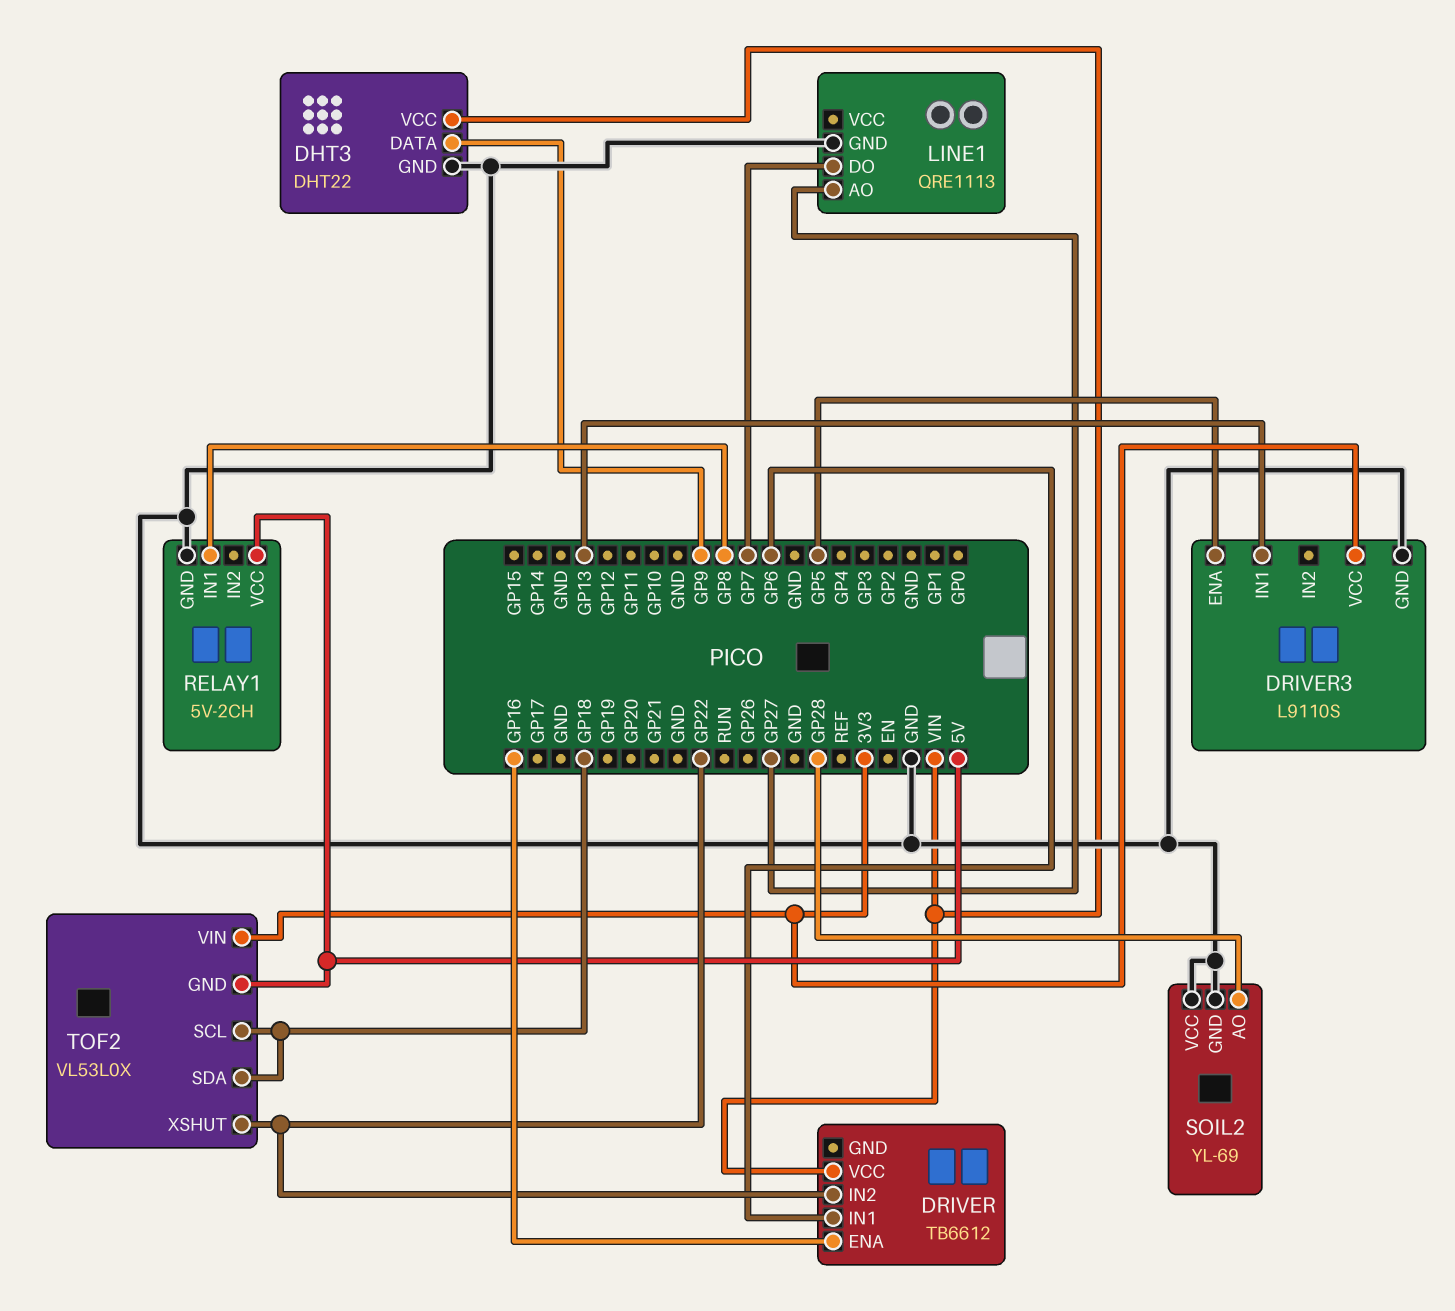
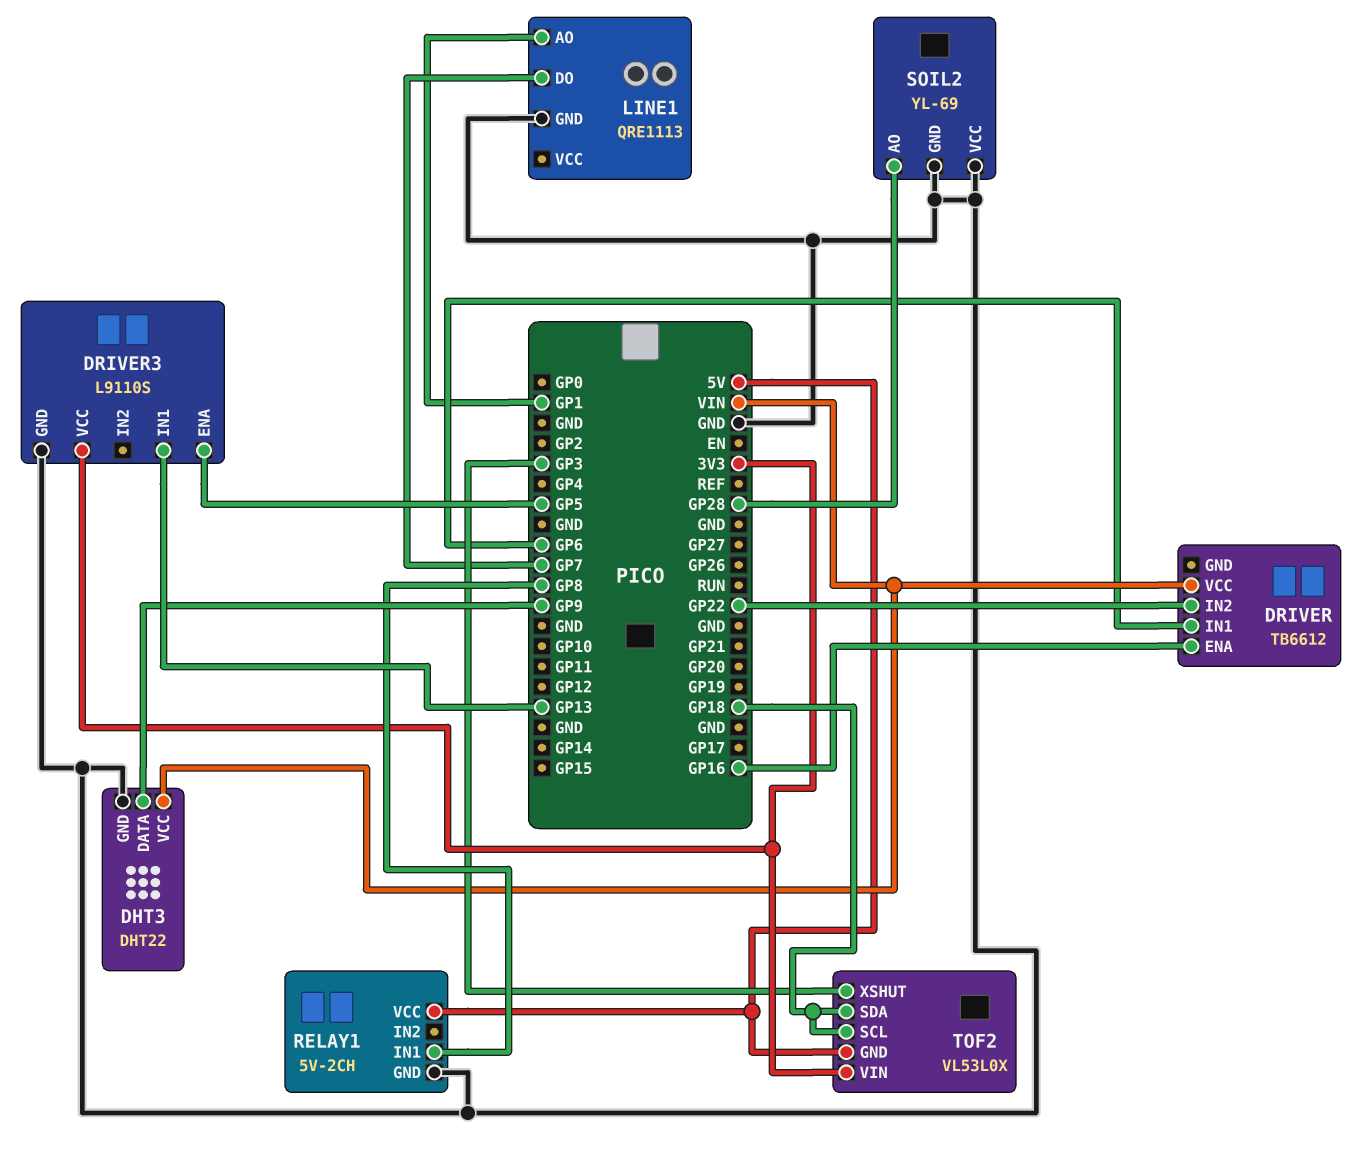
LINE1 pin AO: GP27 -> GP1
TOF2 pin XSHUT: GP22 -> GP3

